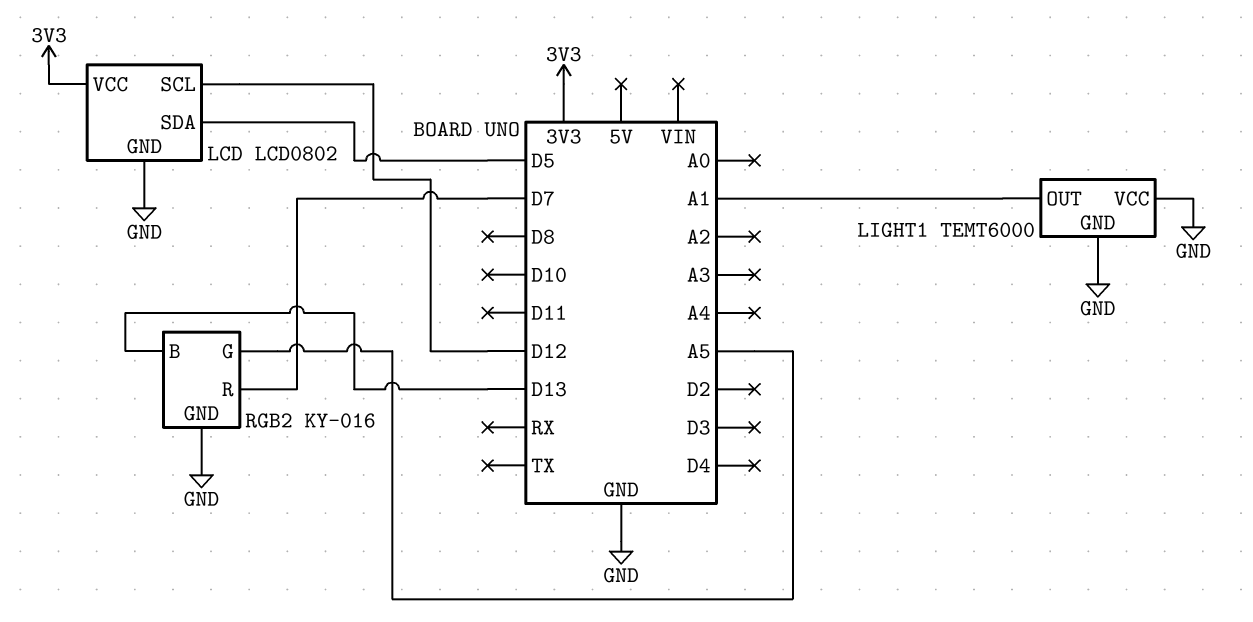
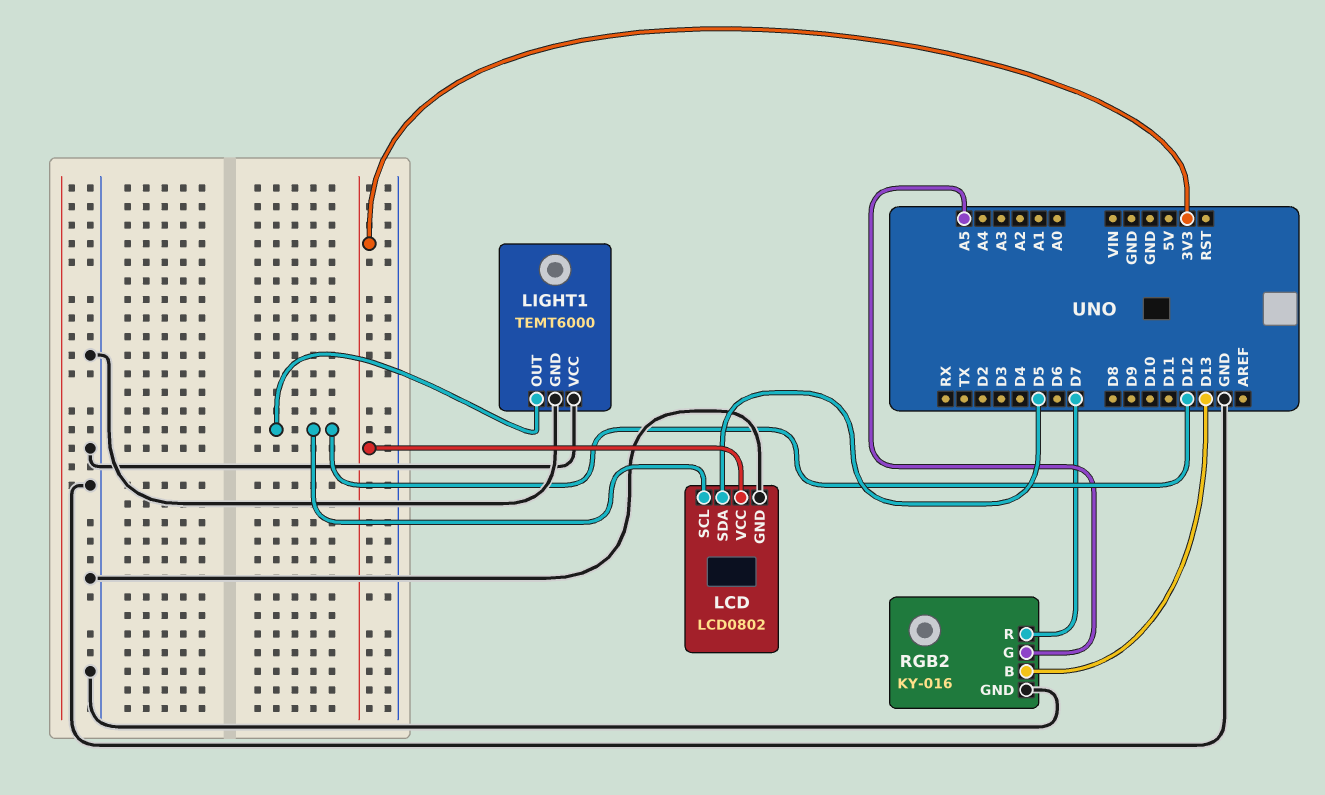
LIGHT1 pin OUT: A1 -> D12

